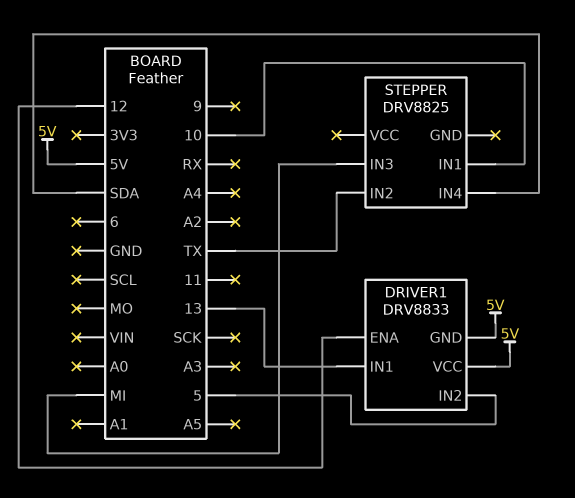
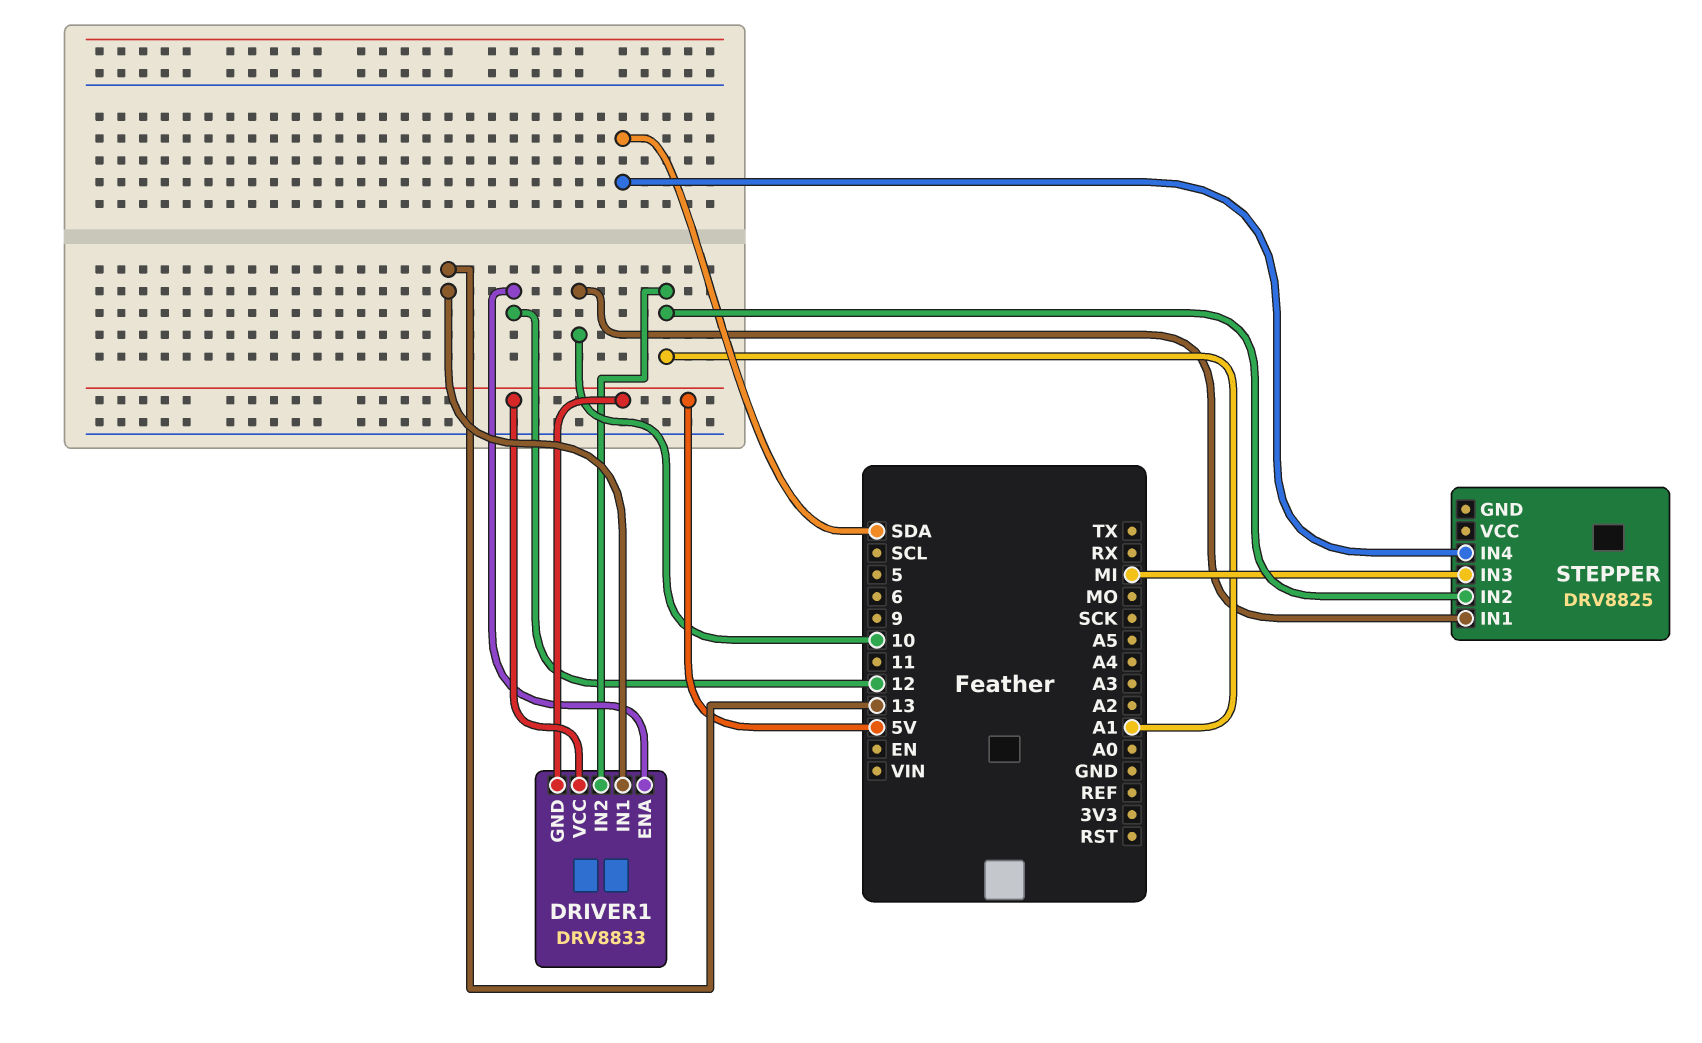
DRIVER1 pin IN2: 5 -> A1
STEPPER pin IN2: TX -> A1

